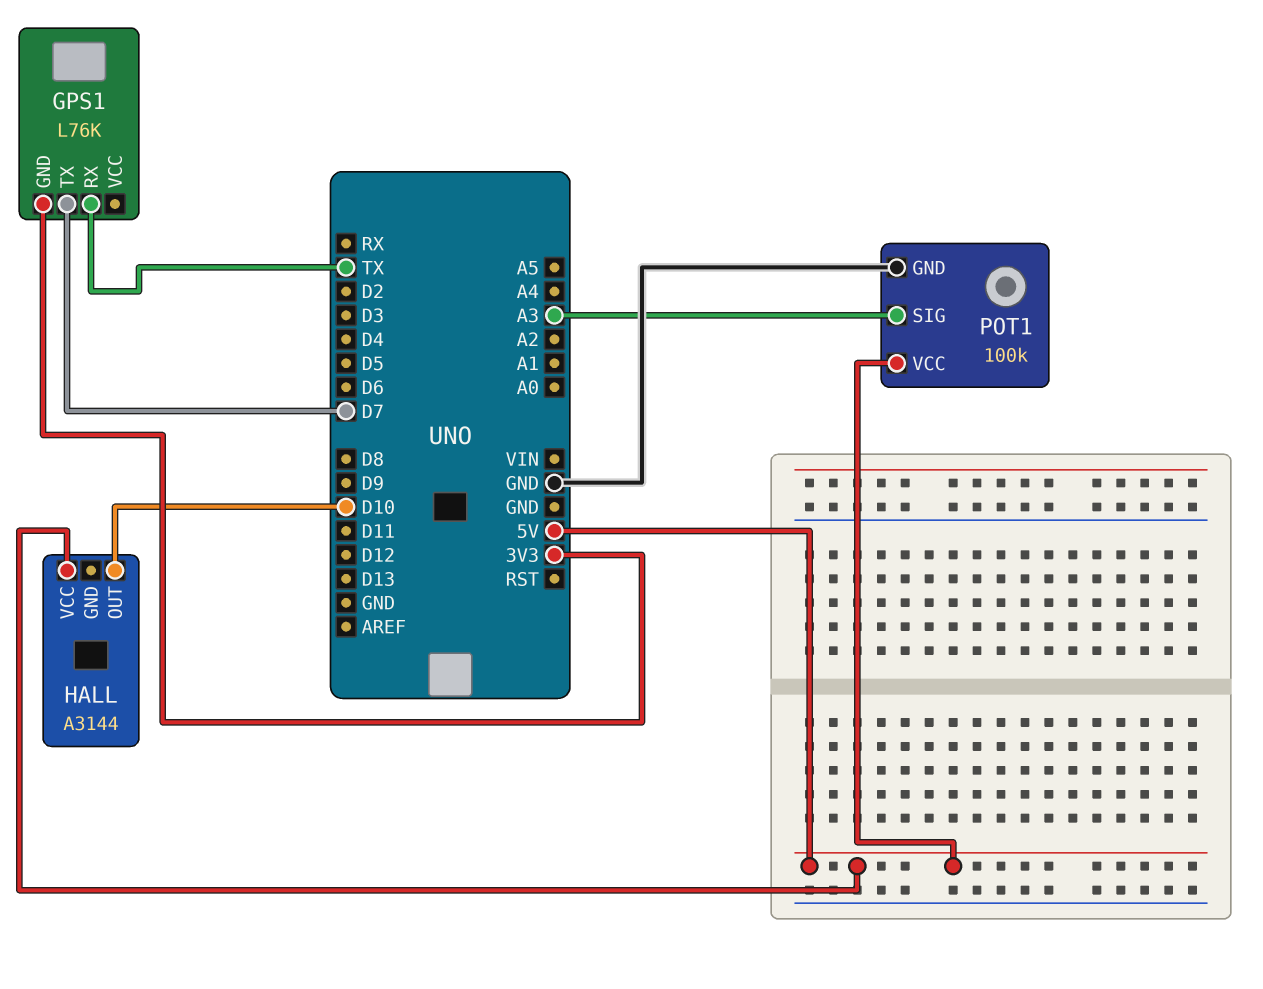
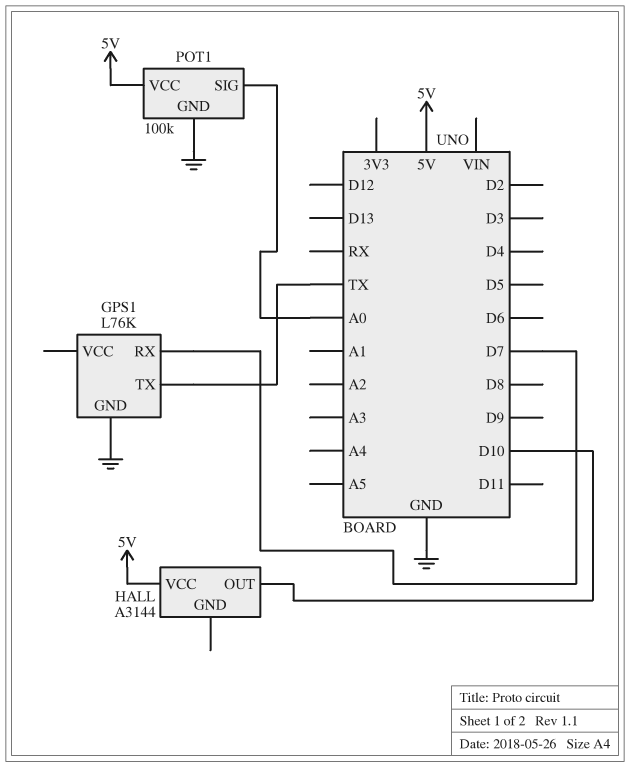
GPS1 pin GND: 3V3 -> GND
GPS1 pin RX: TX -> D7
GPS1 pin TX: D7 -> TX
POT1 pin SIG: A3 -> A0

